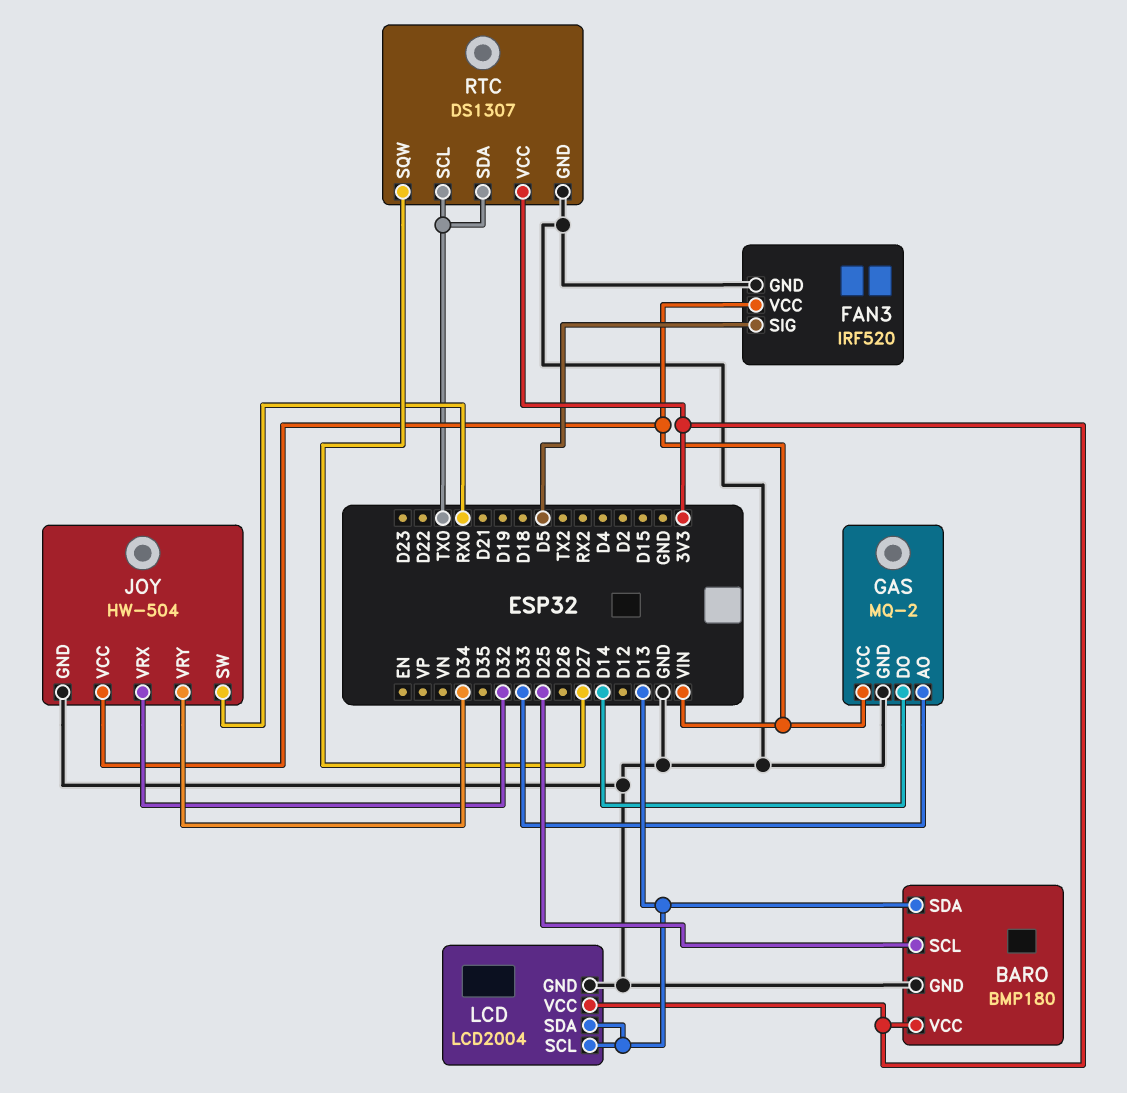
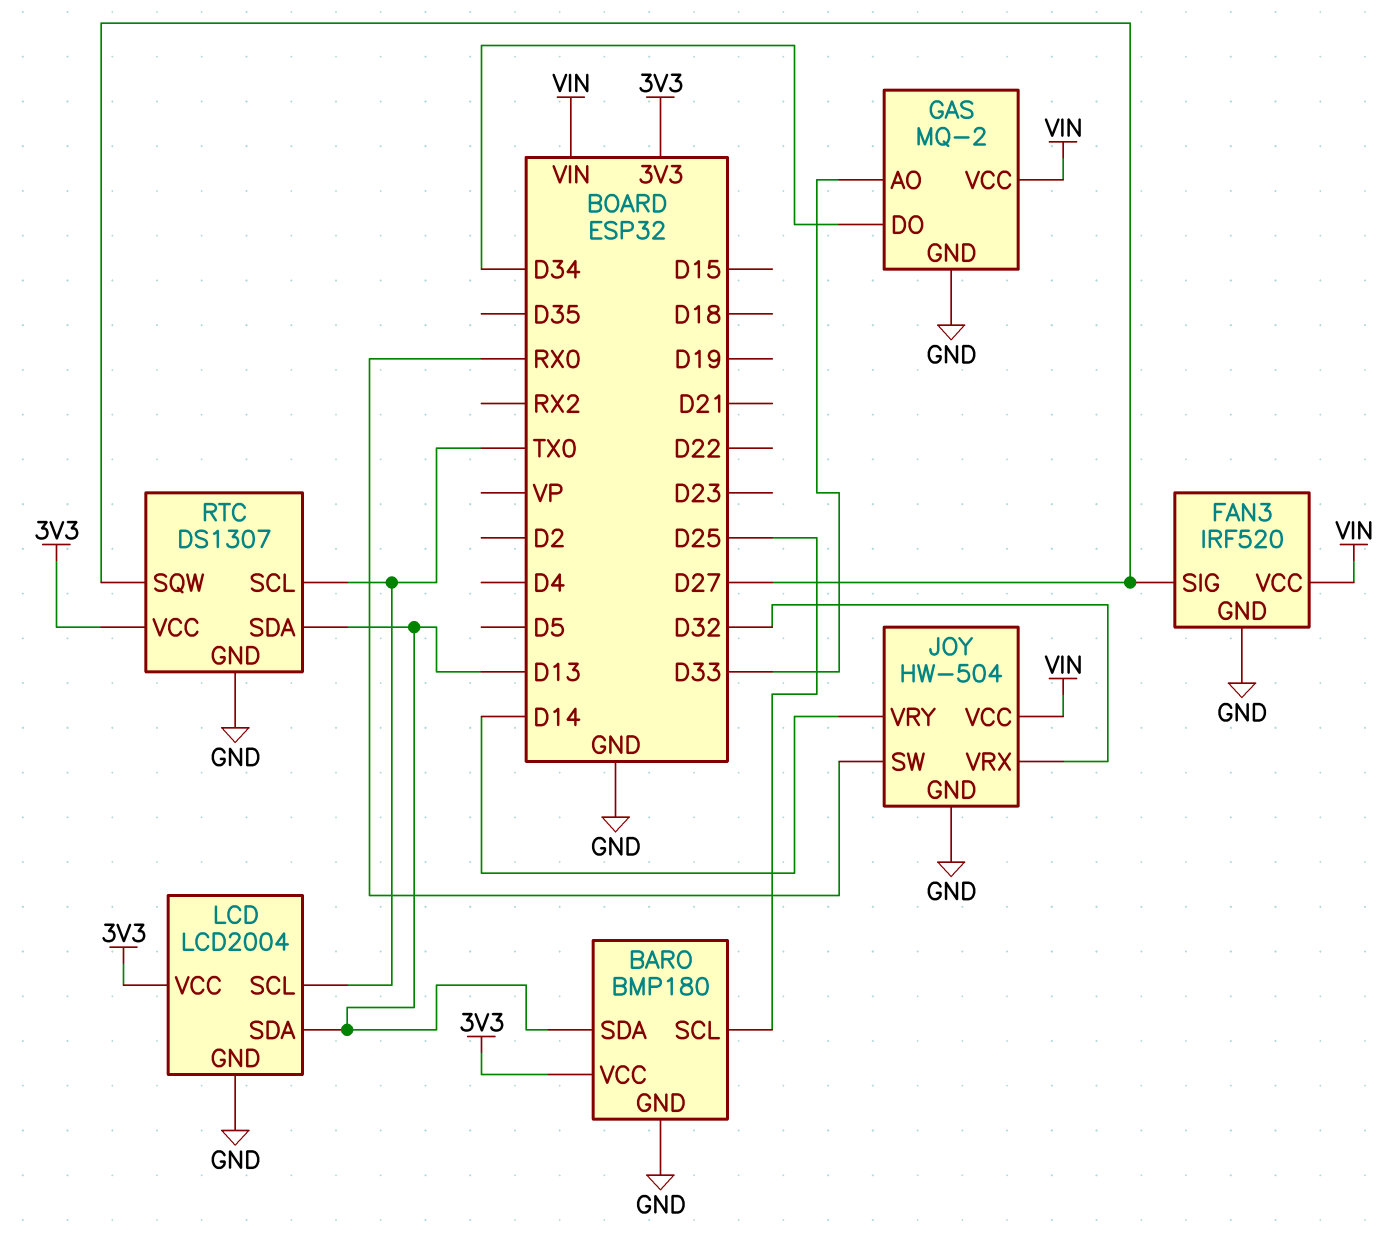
FAN3 pin SIG: D5 -> D27
GAS pin DO: D14 -> D34
JOY pin VRY: D34 -> D14
LCD pin SCL: D13 -> TX0
RTC pin SDA: TX0 -> D13

